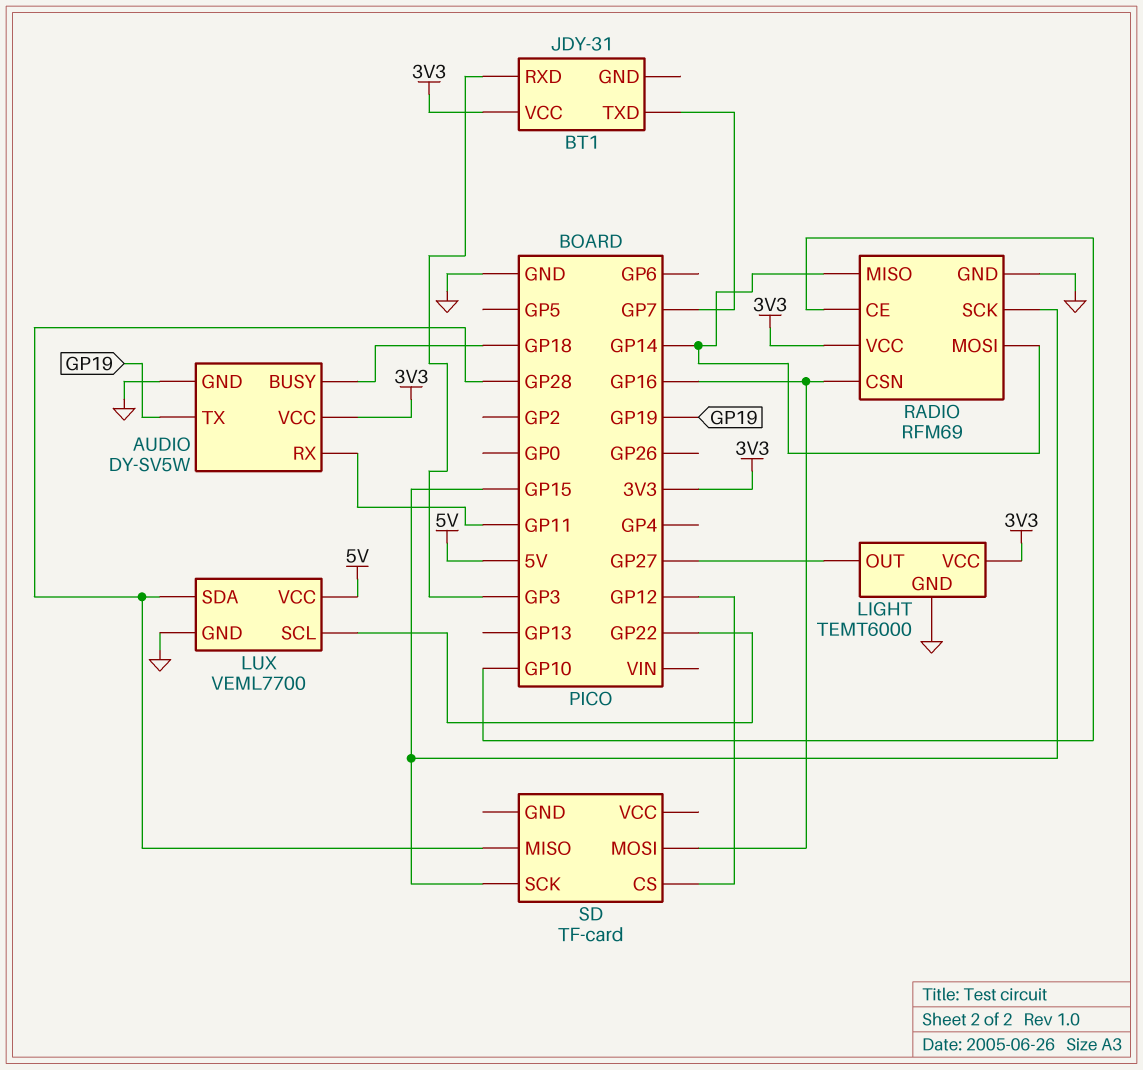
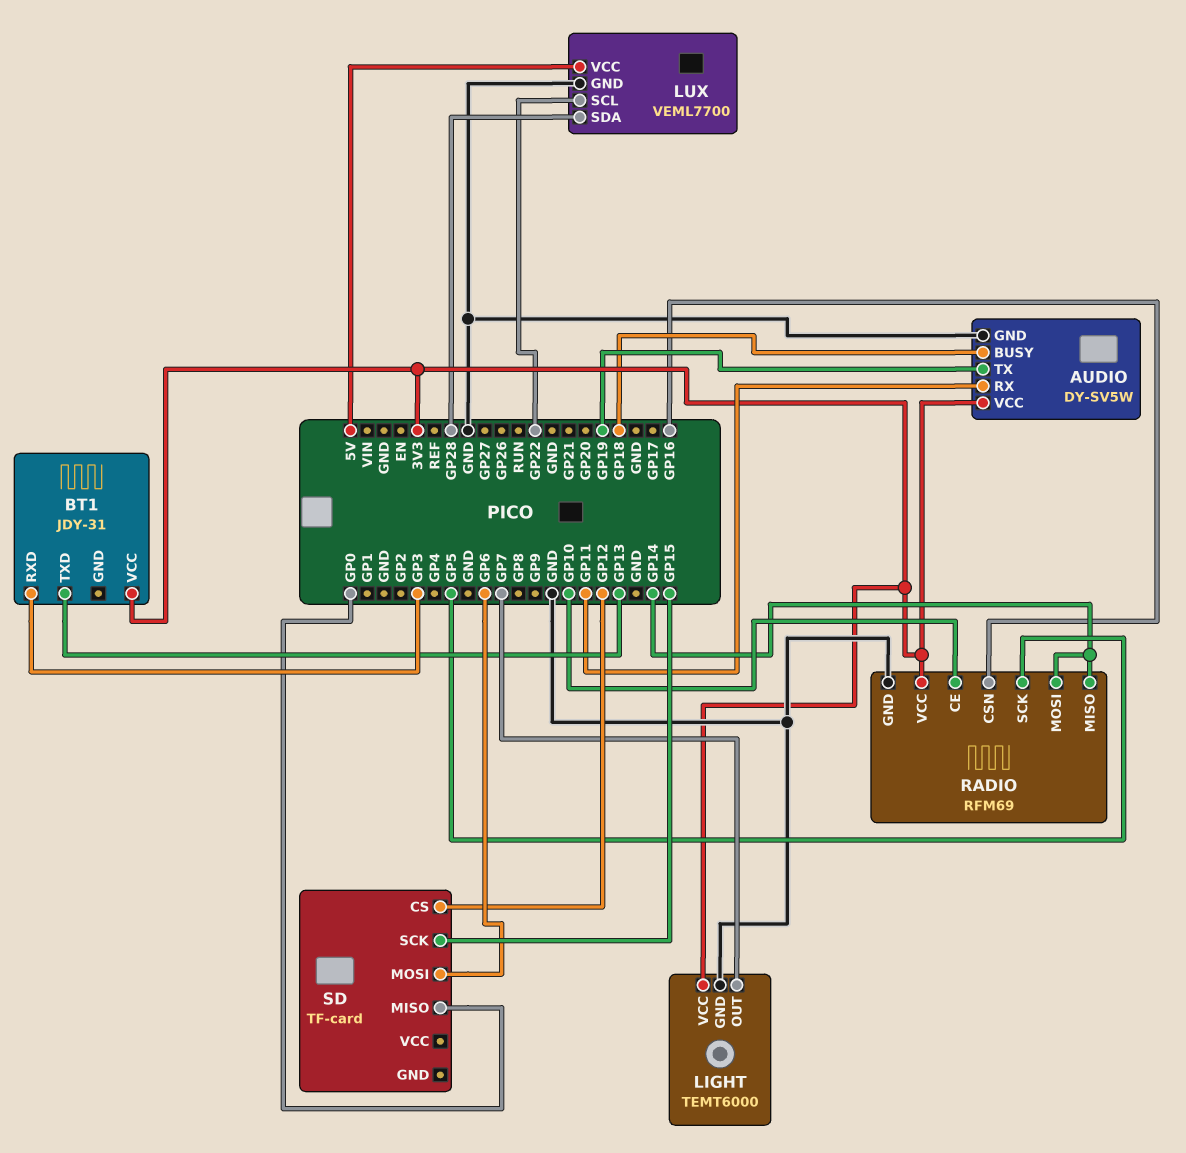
BT1 pin TXD: GP7 -> GP13
LIGHT pin OUT: GP27 -> GP7
RADIO pin SCK: GP15 -> GP5
SD pin MISO: GP28 -> GP0
SD pin MOSI: GP16 -> GP6

